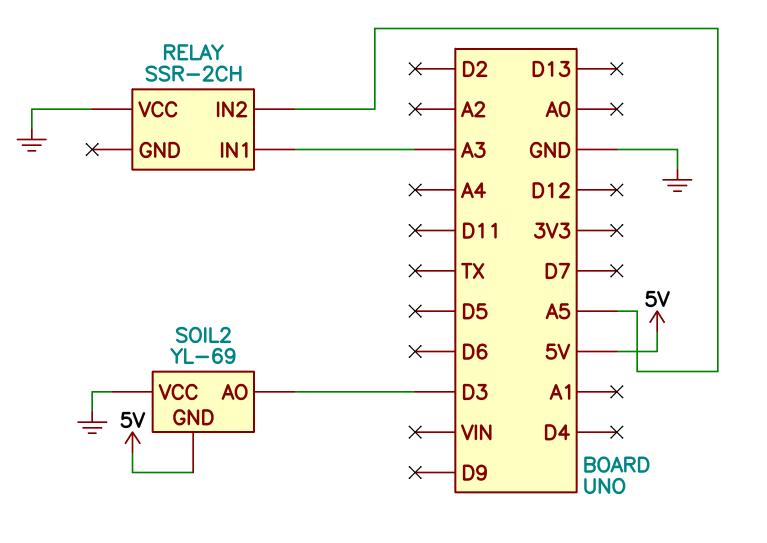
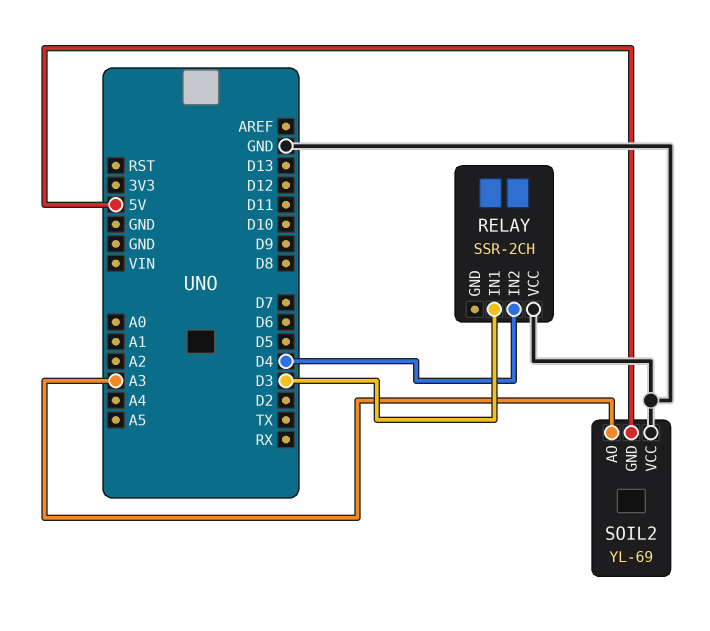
RELAY pin IN1: A3 -> D3
RELAY pin IN2: A5 -> D4
SOIL2 pin AO: D3 -> A3

